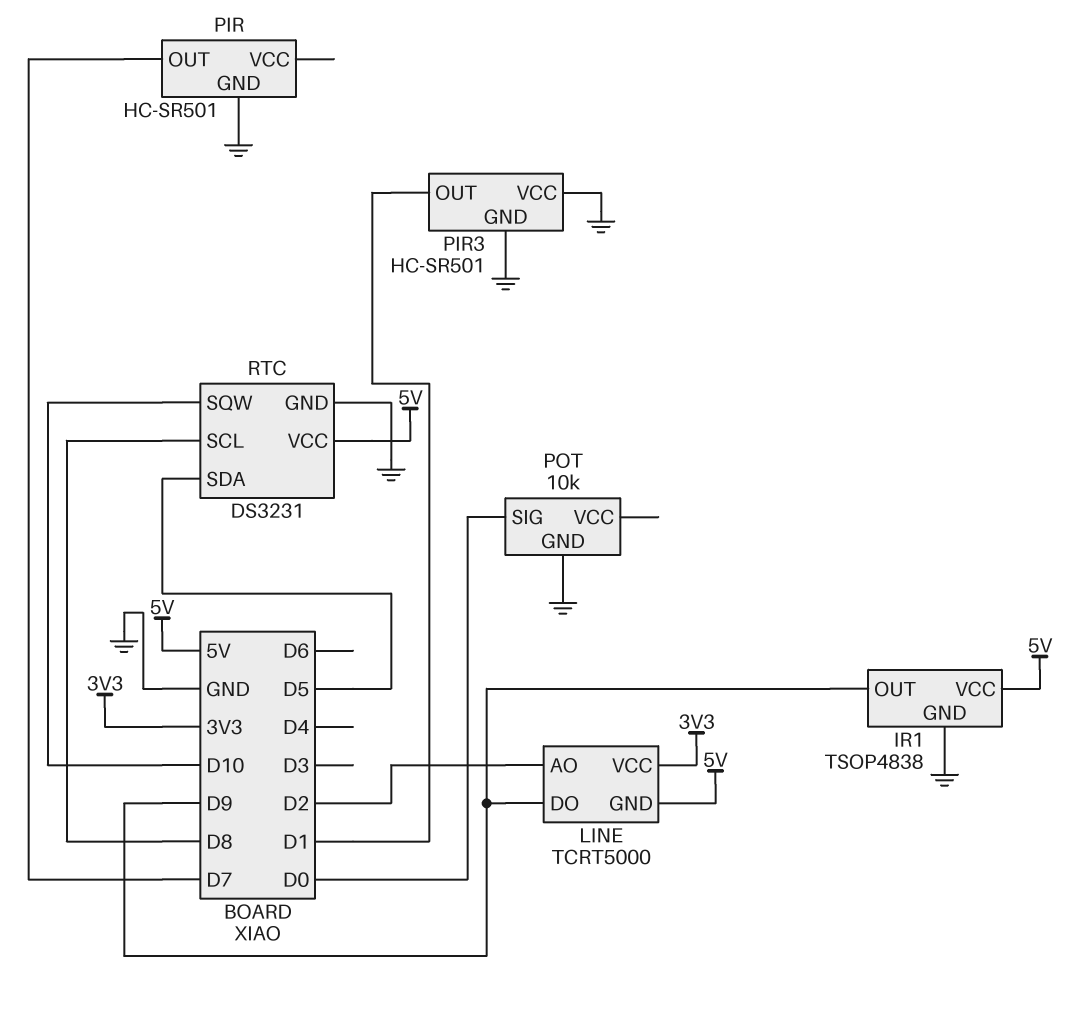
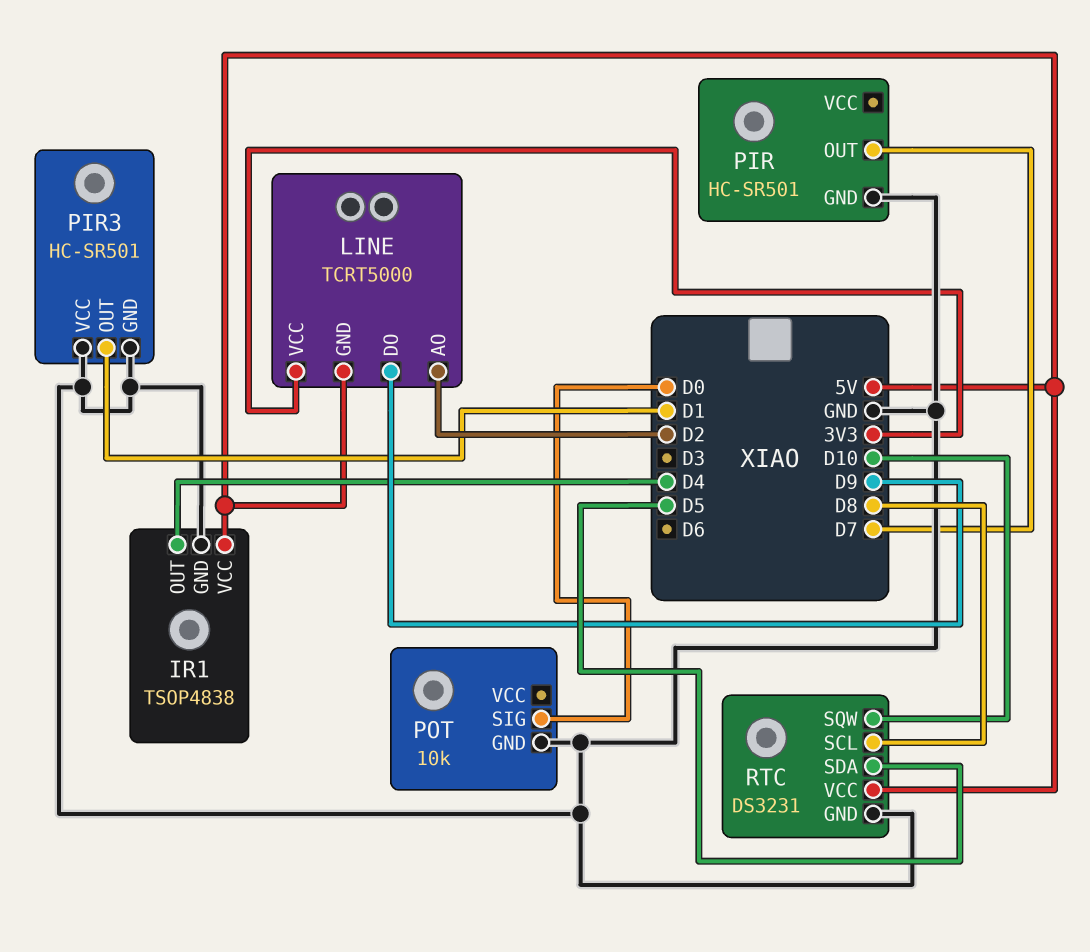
IR1 pin OUT: D9 -> D4

